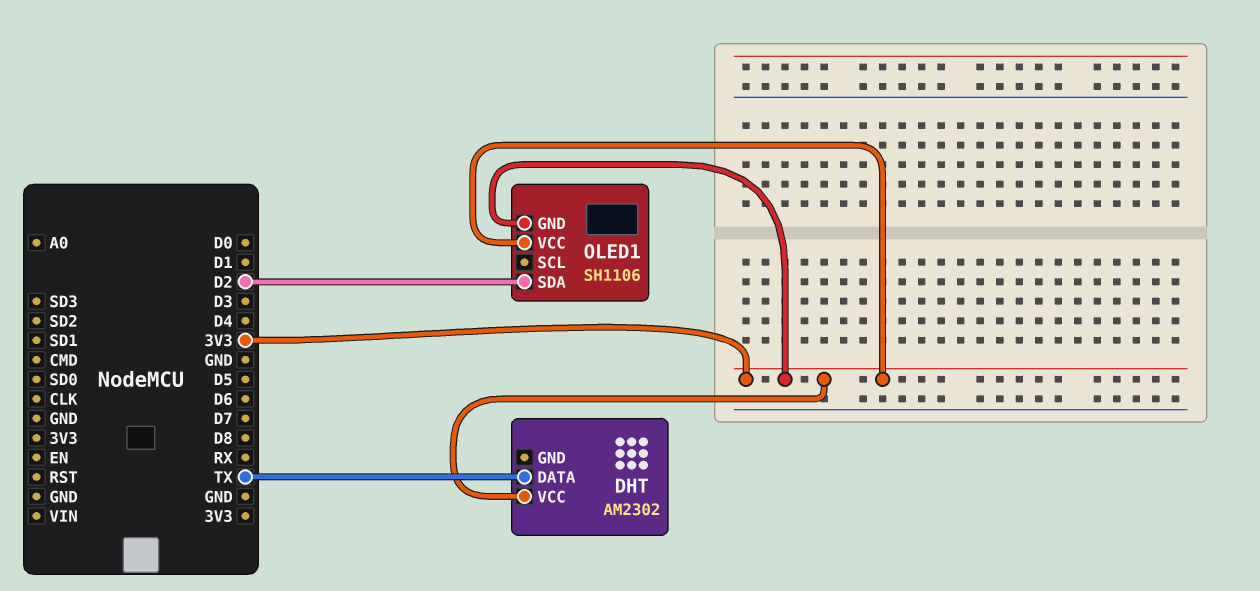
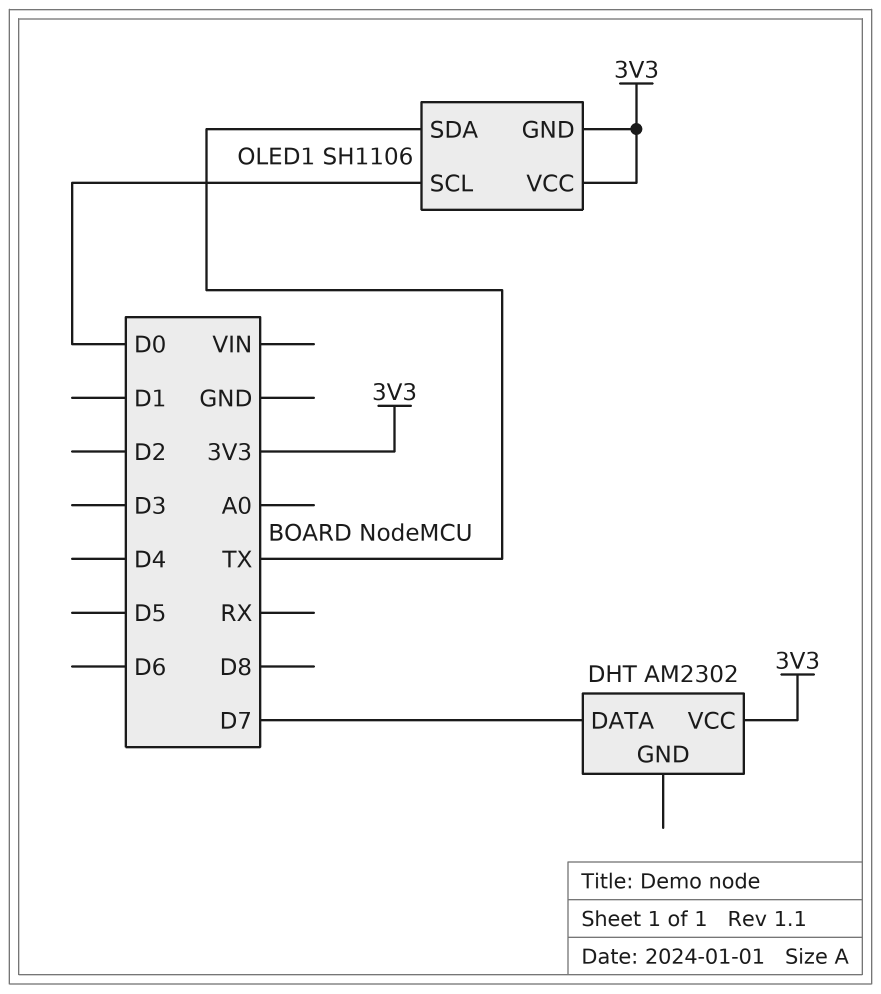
DHT pin DATA: TX -> D7
OLED1 pin SCL: none -> D0
OLED1 pin SDA: D2 -> TX

